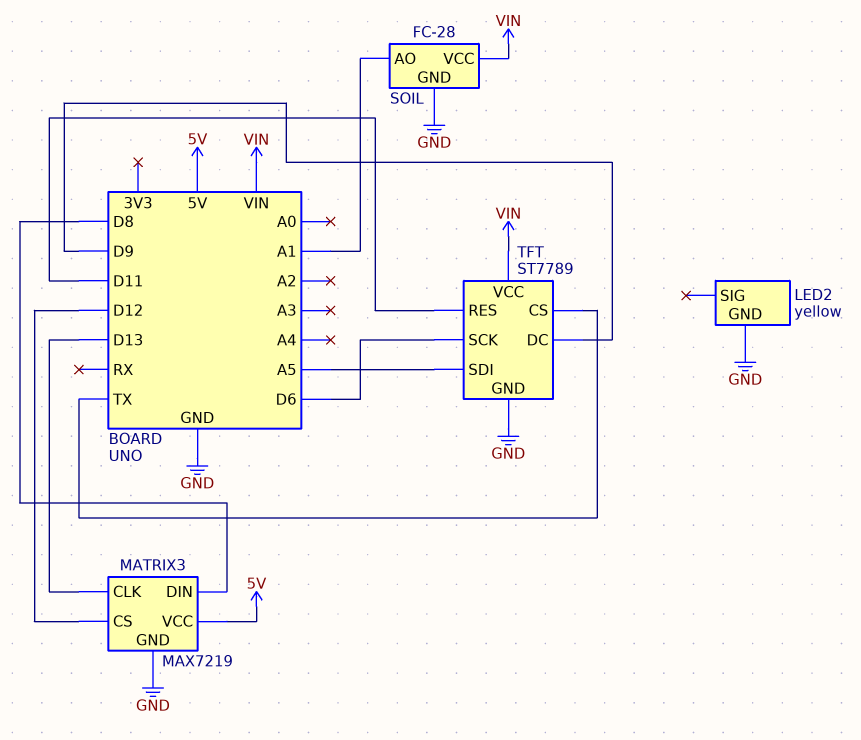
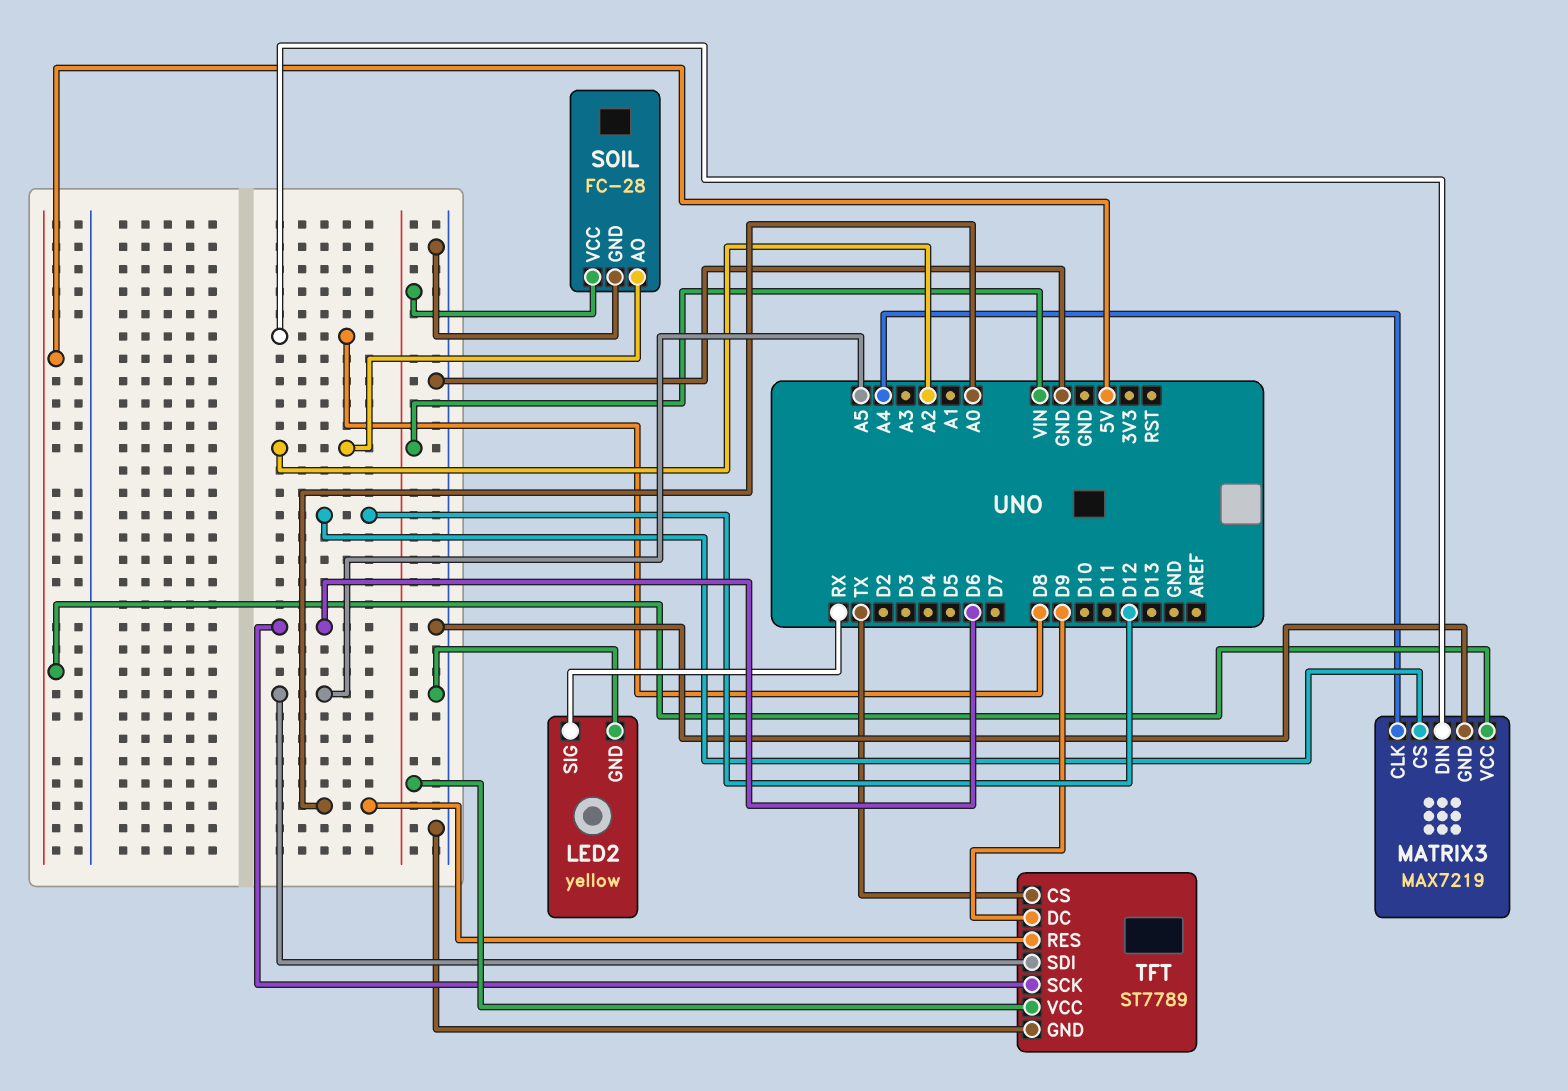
LED2 pin SIG: none -> RX
MATRIX3 pin CLK: D13 -> A4
SOIL pin AO: A1 -> A2
TFT pin RES: D11 -> A0

